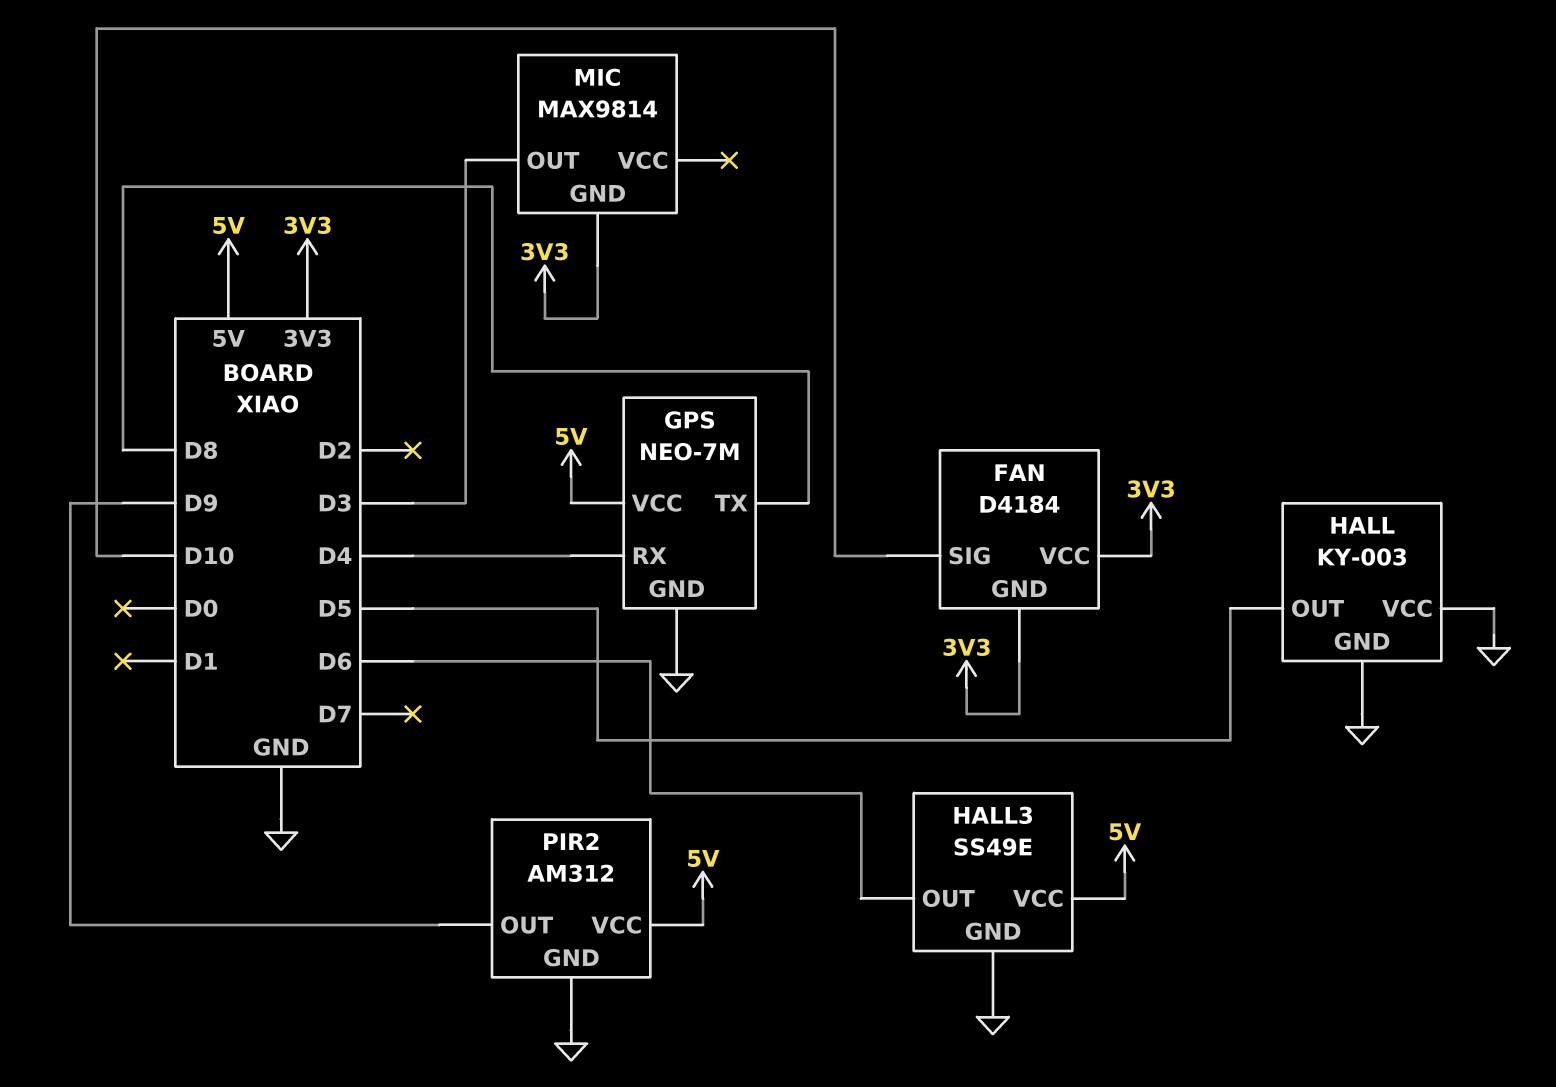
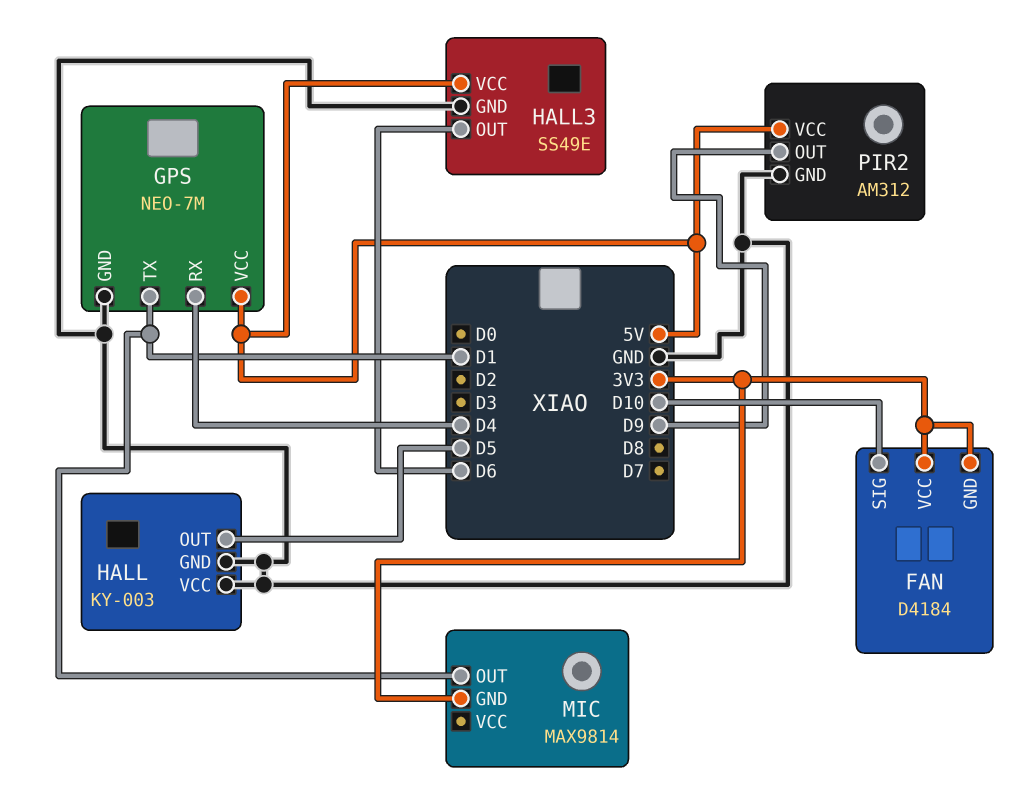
GPS pin TX: D8 -> D1
MIC pin OUT: D3 -> D1

